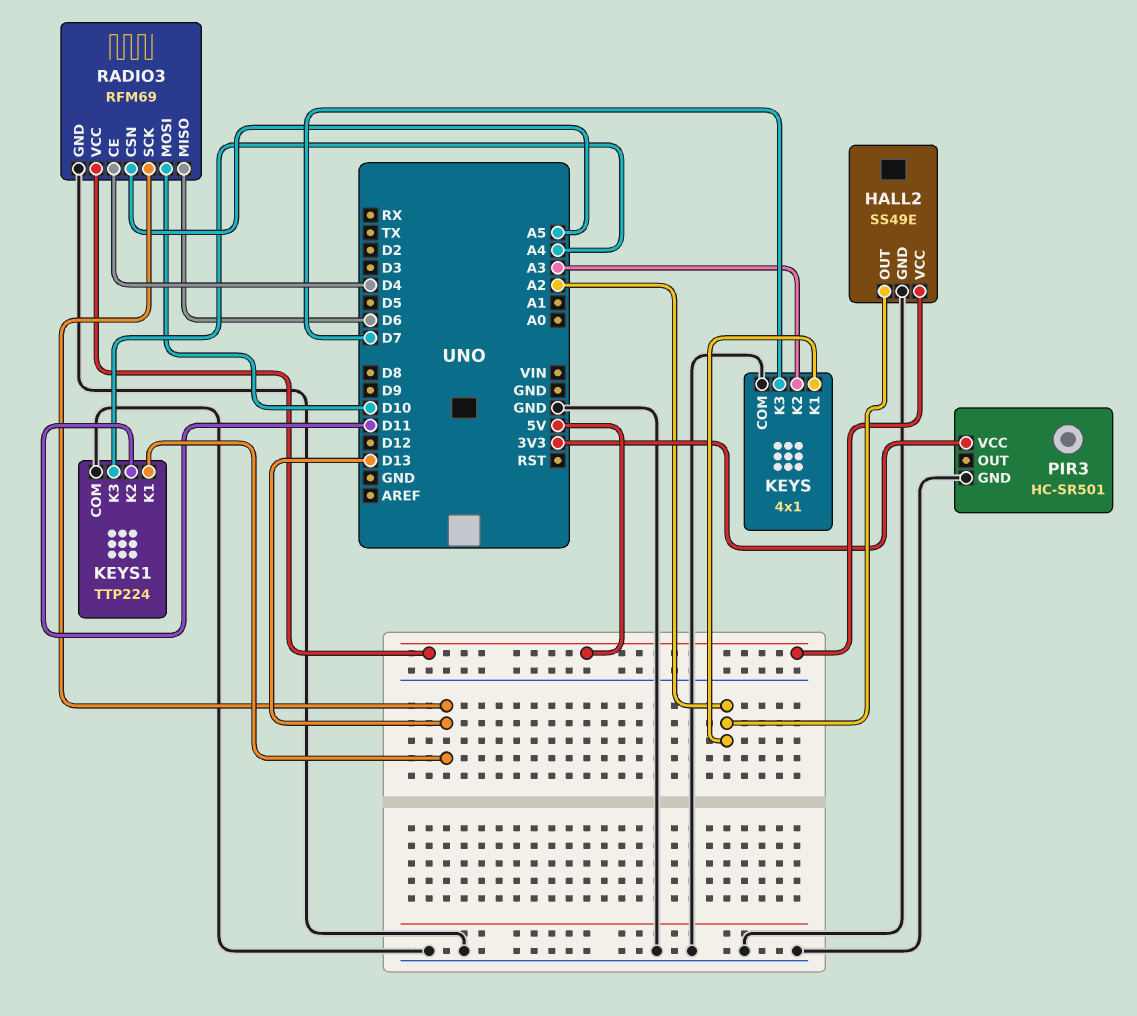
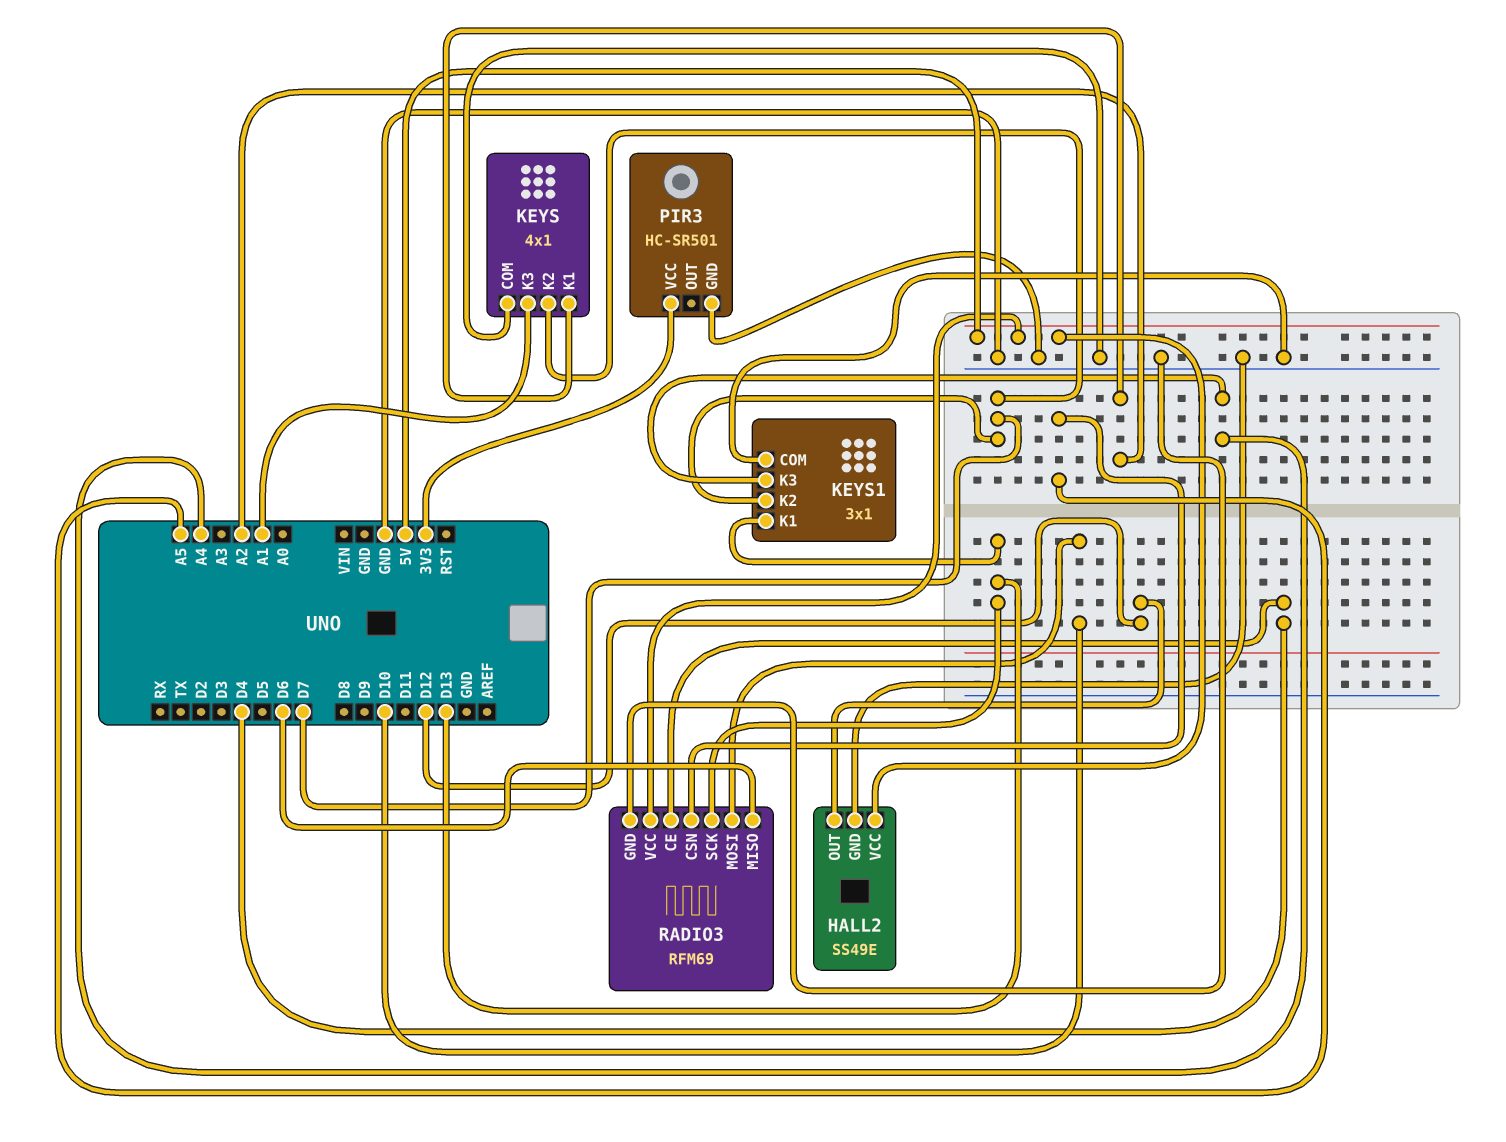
HALL2 pin OUT: A2 -> D12
KEYS pin K2: A3 -> D7
KEYS pin K3: D7 -> A1
KEYS1: TTP224 -> 3x1
KEYS1 pin K2: D11 -> D7

